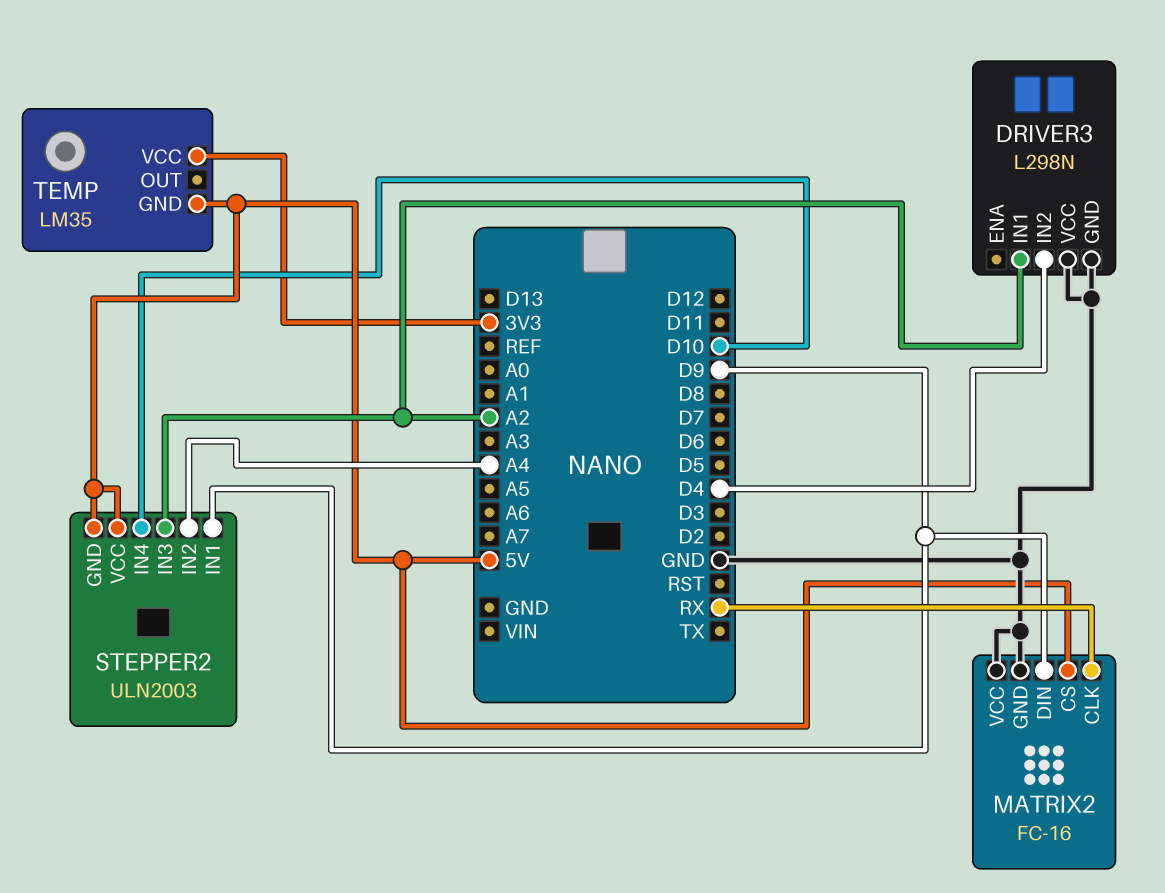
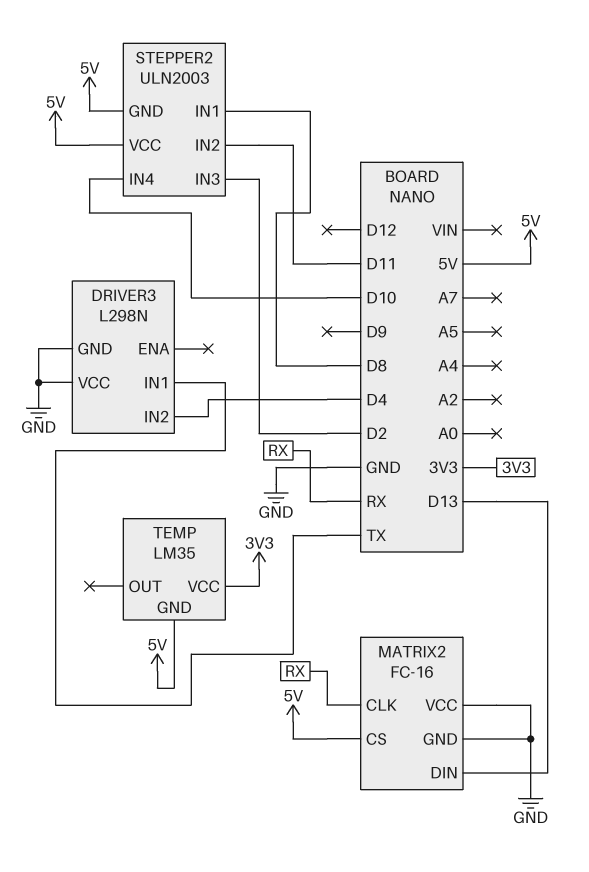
DRIVER3 pin IN1: A2 -> TX
MATRIX2 pin DIN: D9 -> D13
STEPPER2 pin IN1: D9 -> D8
STEPPER2 pin IN2: A4 -> D11
STEPPER2 pin IN3: A2 -> D2

